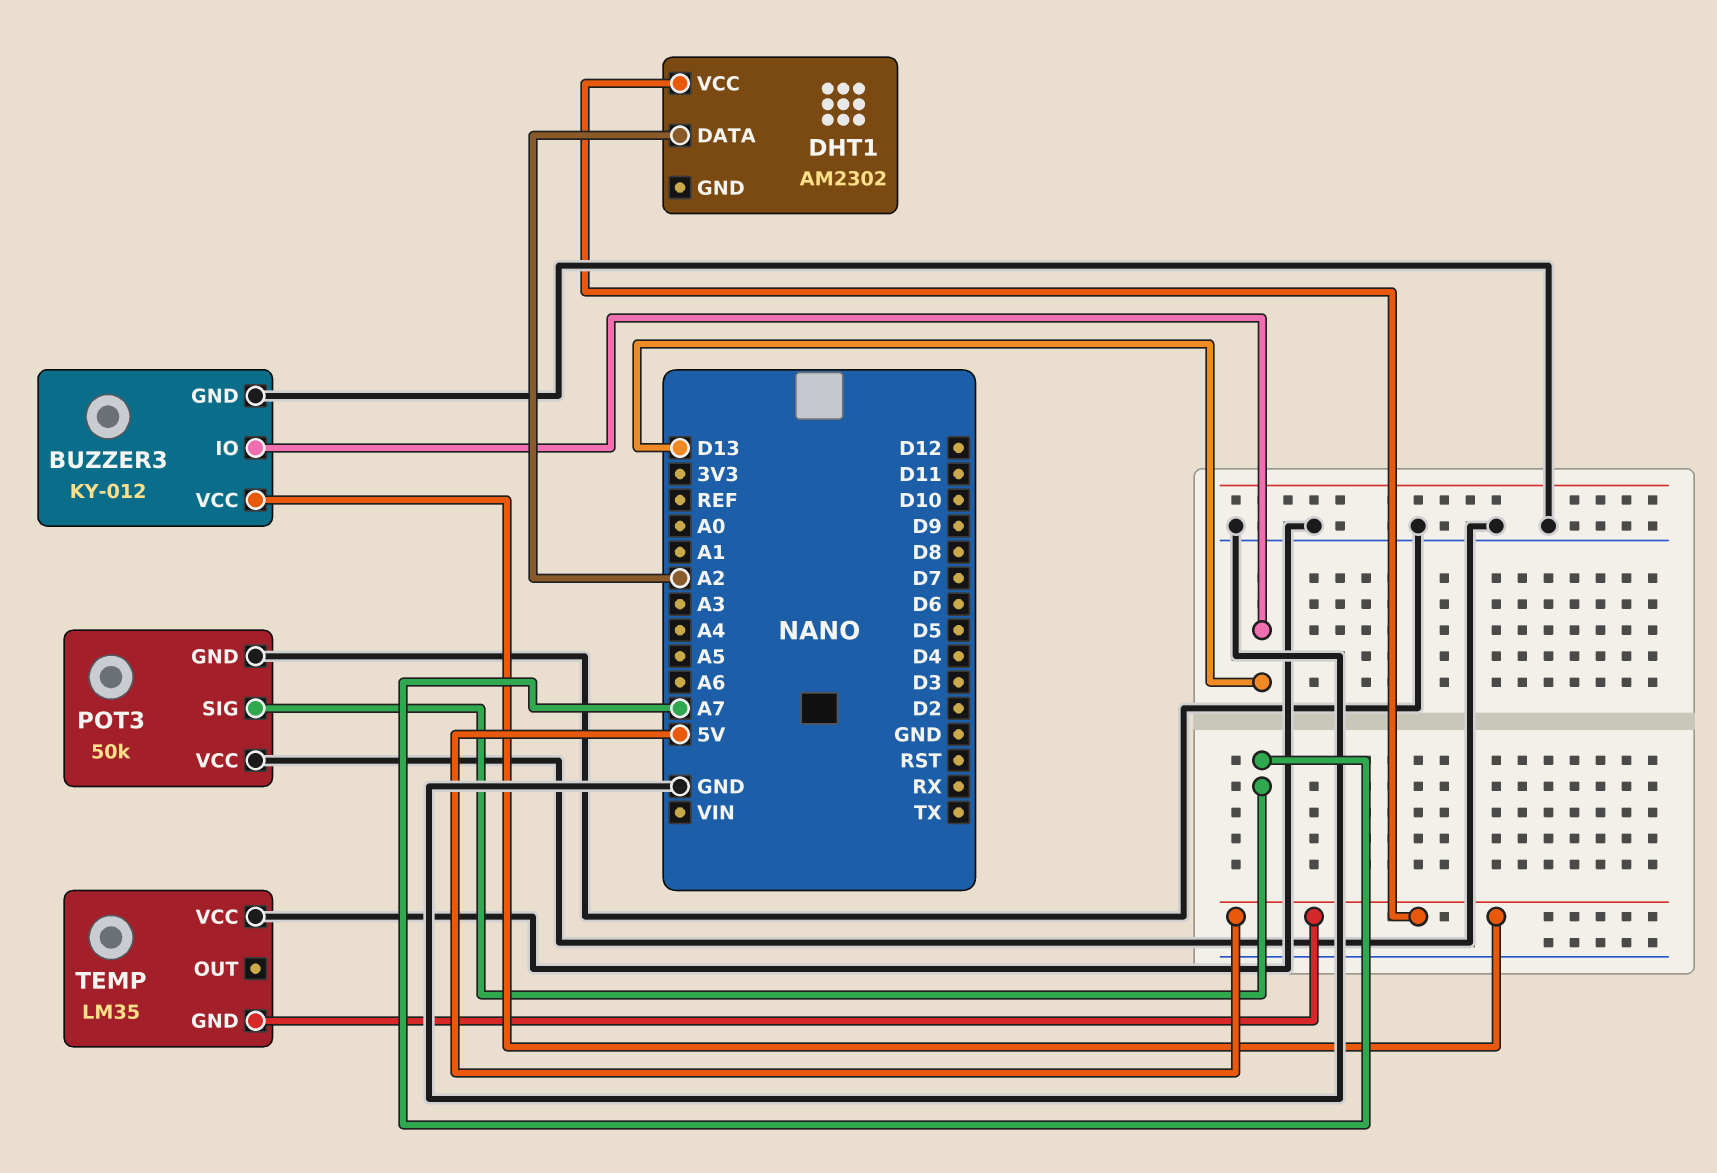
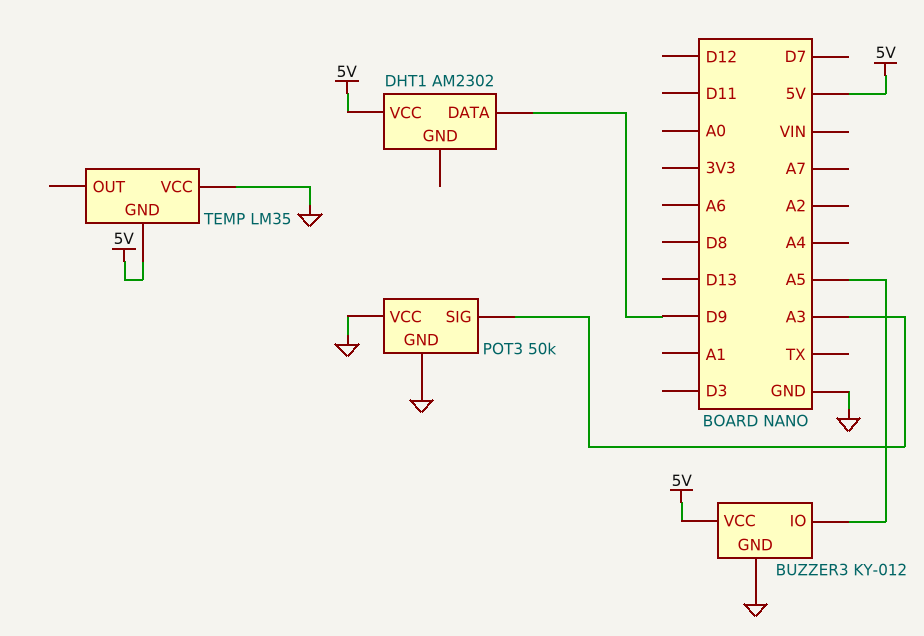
BUZZER3 pin IO: D13 -> A5
DHT1 pin DATA: A2 -> D9
POT3 pin SIG: A7 -> A3

